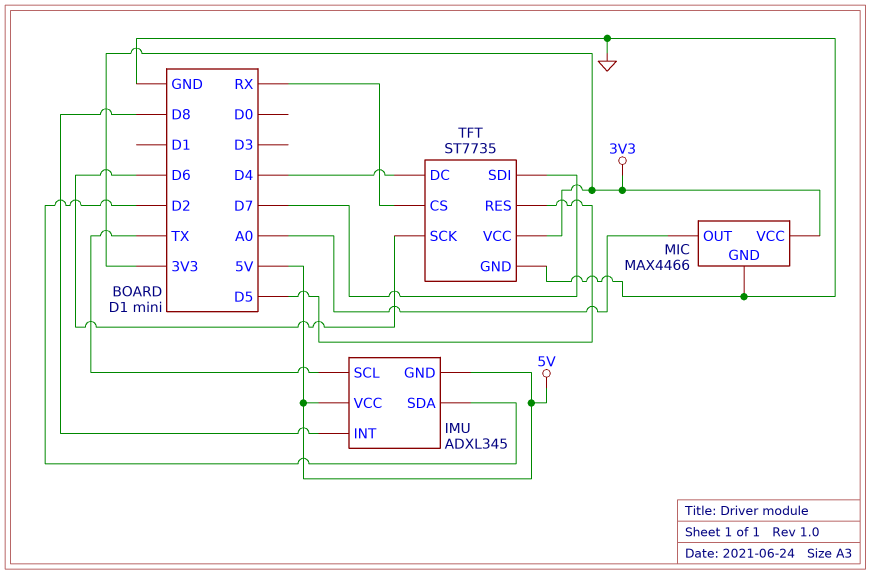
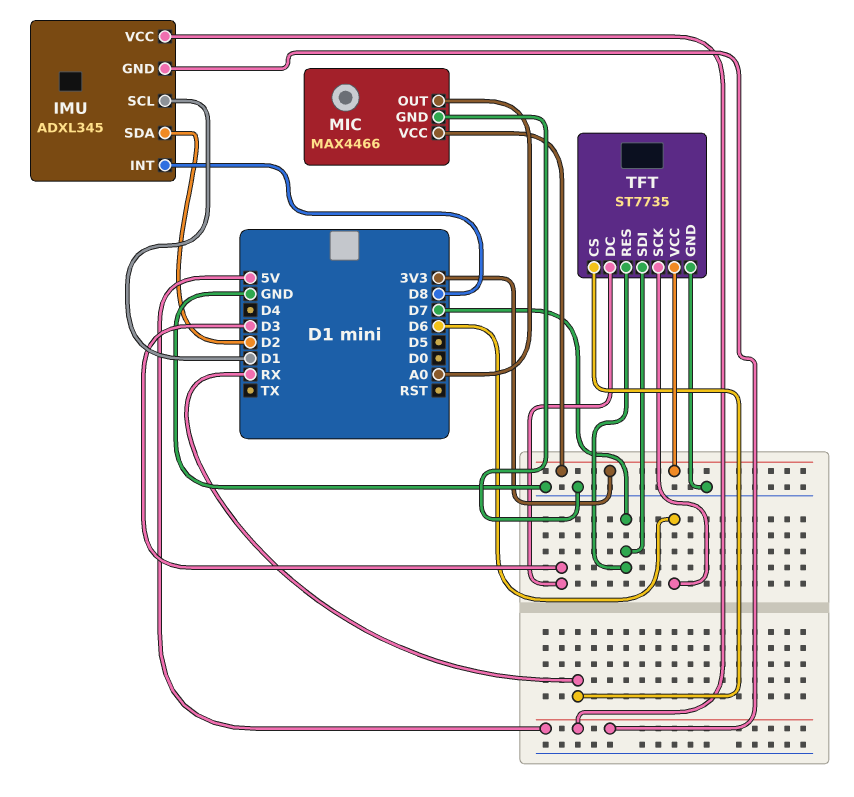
IMU pin SCL: TX -> D1
TFT pin DC: D4 -> D3
TFT pin RES: D5 -> D7

